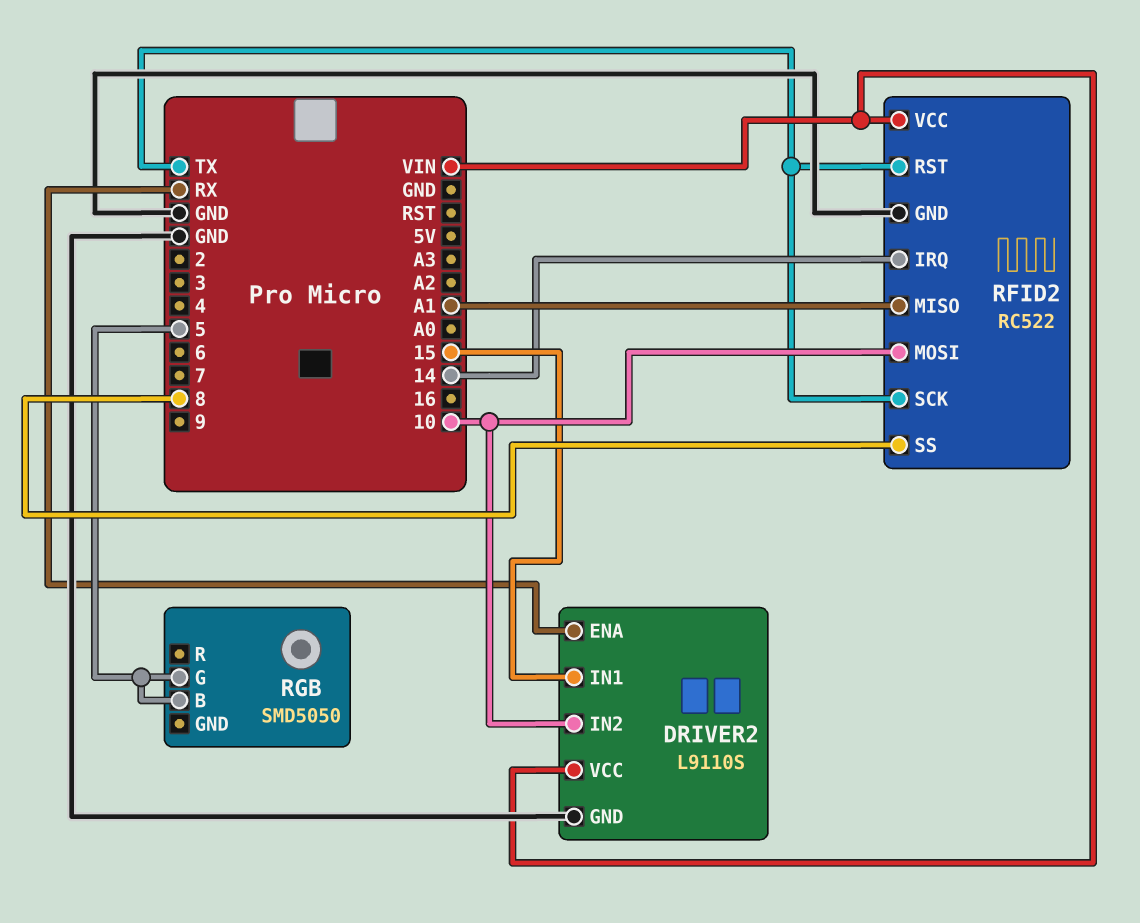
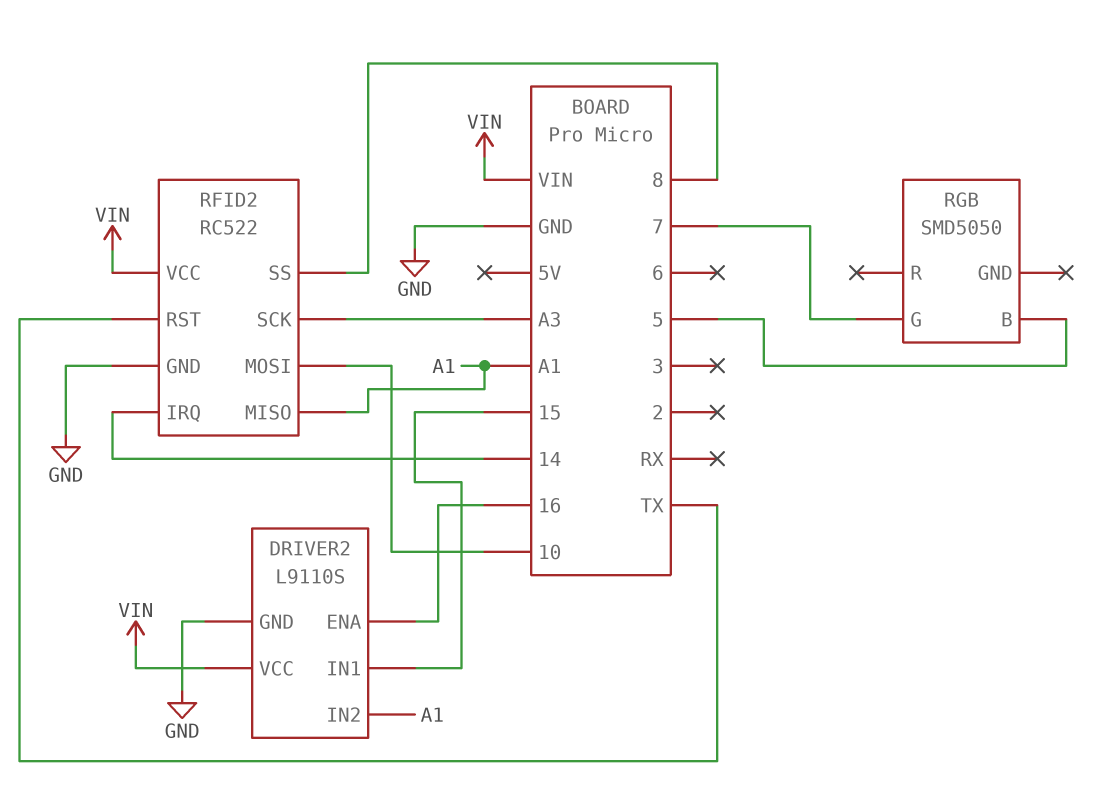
DRIVER2 pin ENA: RX -> 16
DRIVER2 pin IN2: 10 -> A1
RFID2 pin SCK: TX -> A3
RGB pin G: 5 -> 7

